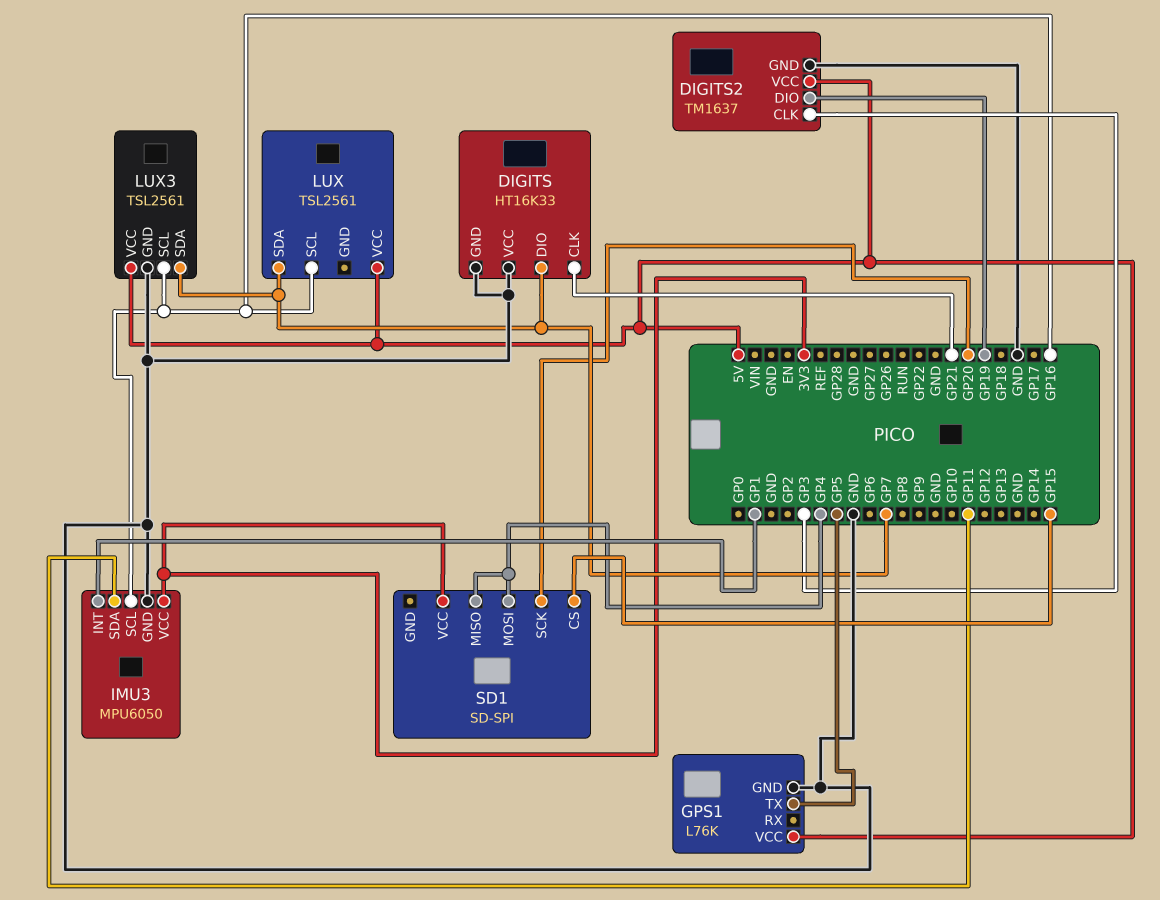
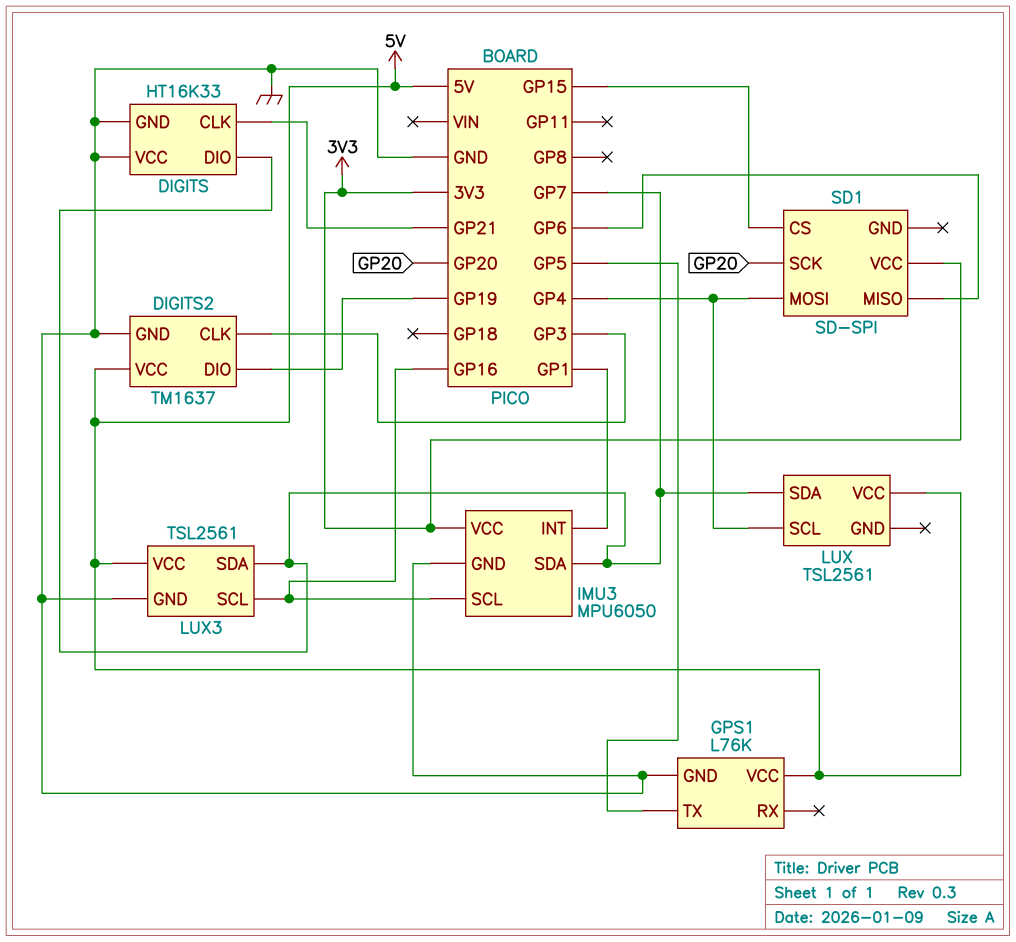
IMU3 pin SDA: GP11 -> GP7
LUX pin SCL: GP16 -> GP4
SD1 pin MISO: GP4 -> GP6

